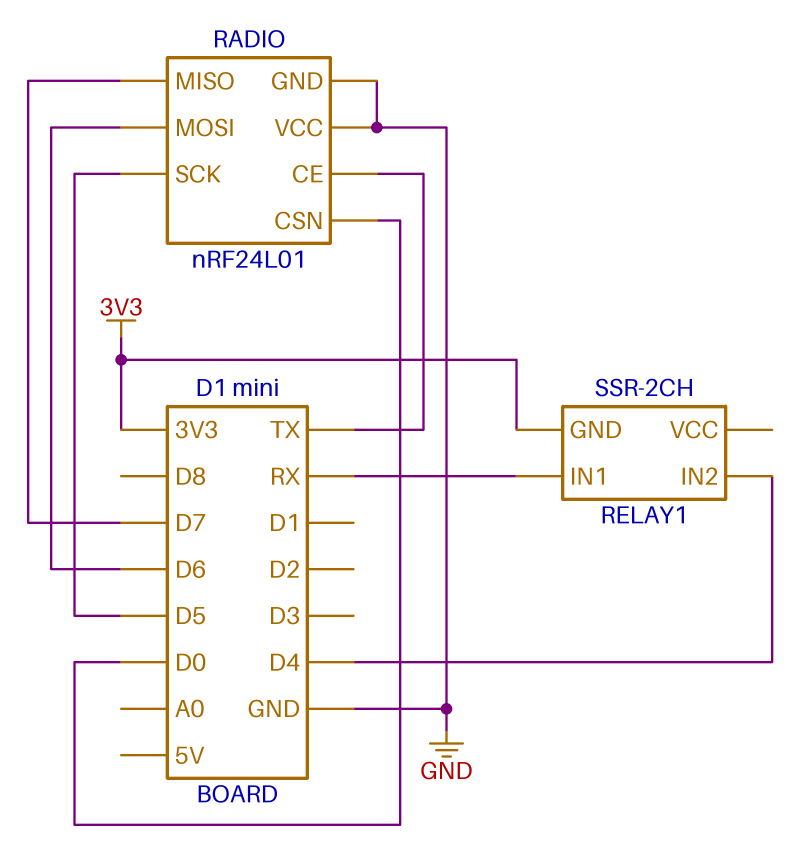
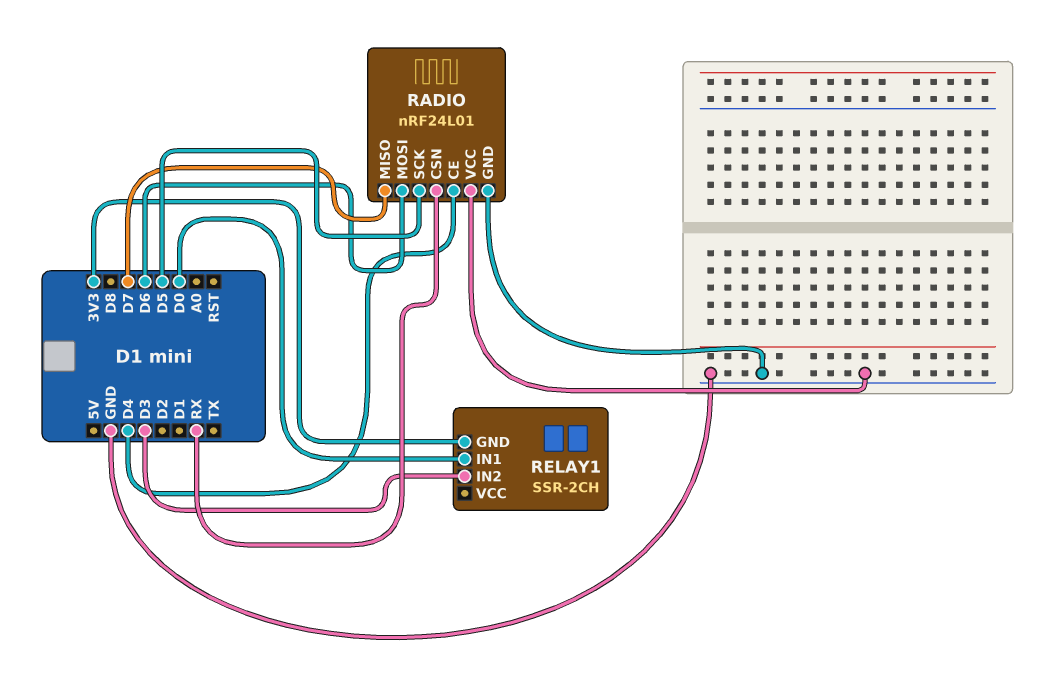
RADIO pin CE: TX -> D4
RADIO pin CSN: D0 -> RX
RELAY1 pin IN1: RX -> D0
RELAY1 pin IN2: D4 -> D3

